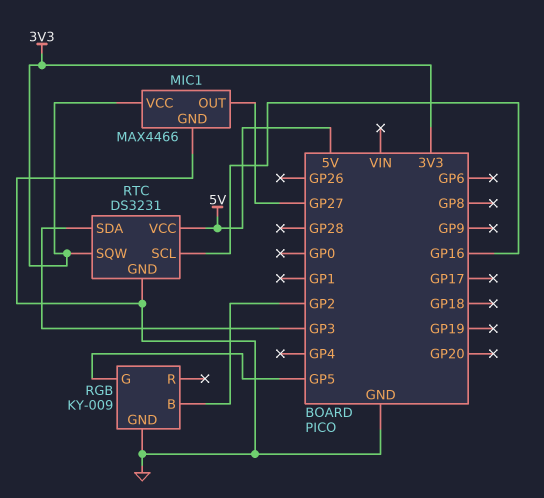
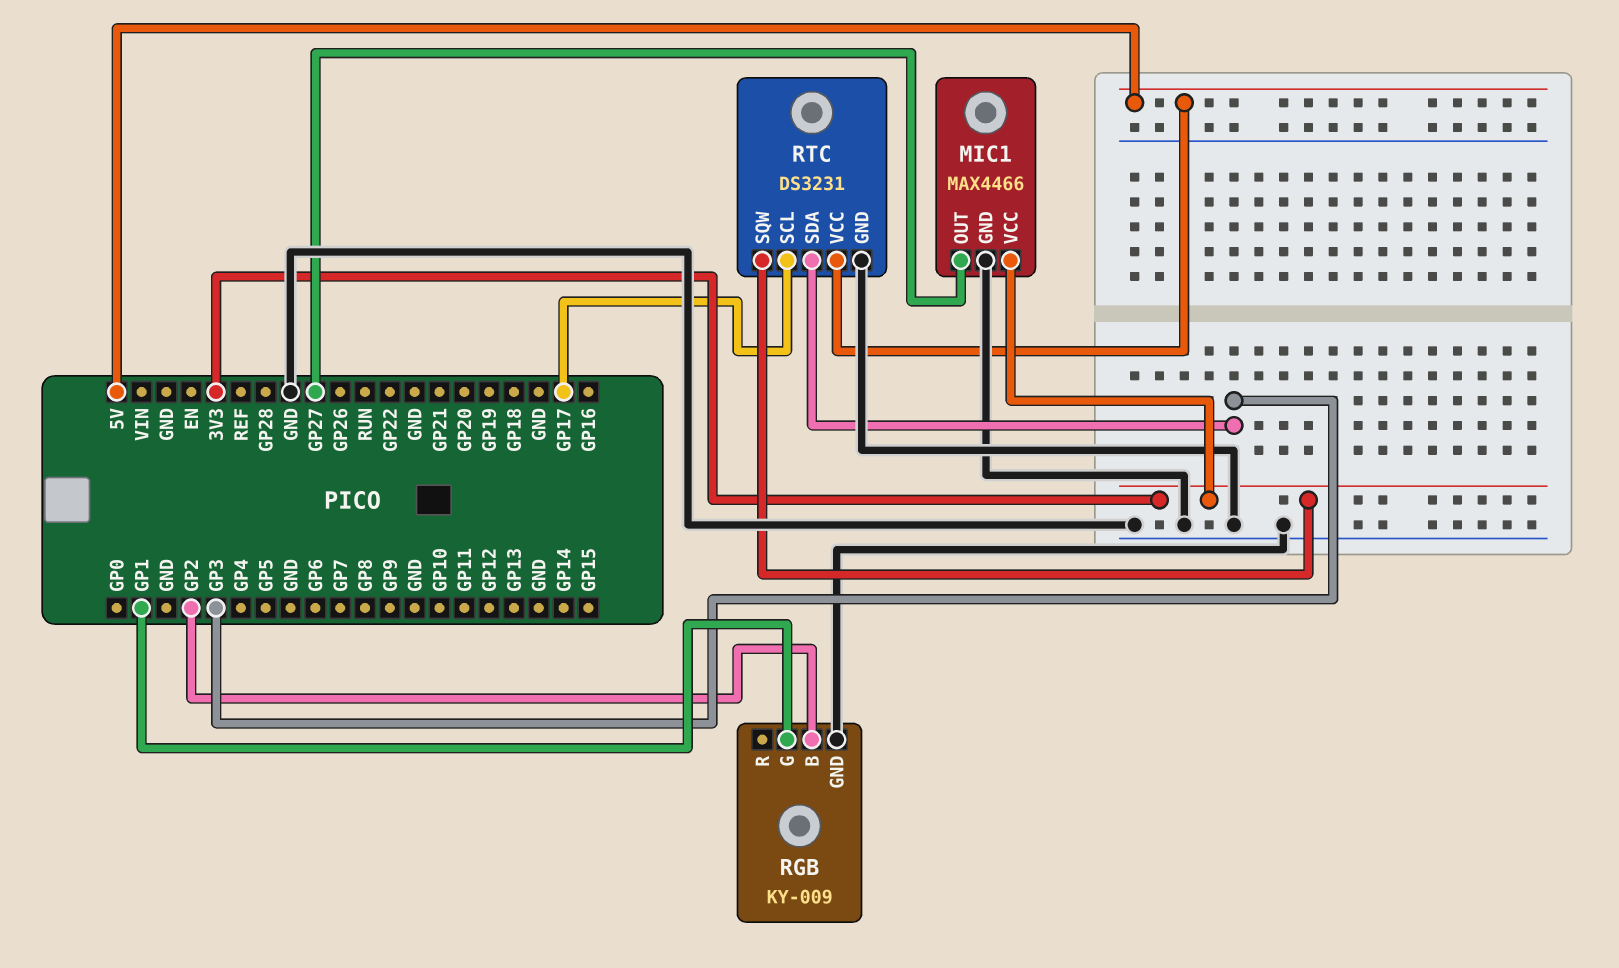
RGB pin G: GP5 -> GP1
RTC pin SCL: GP16 -> GP17

